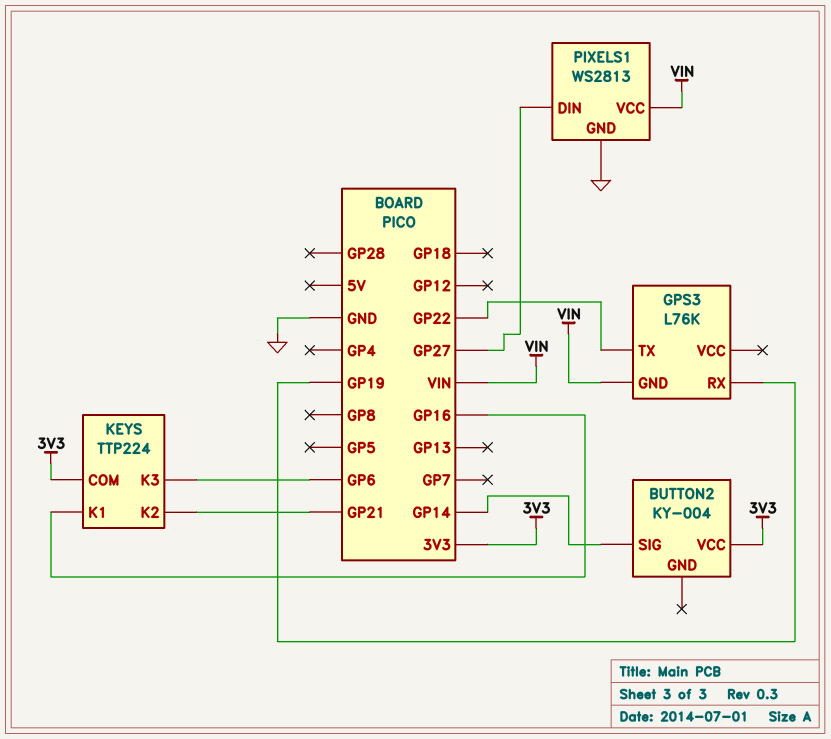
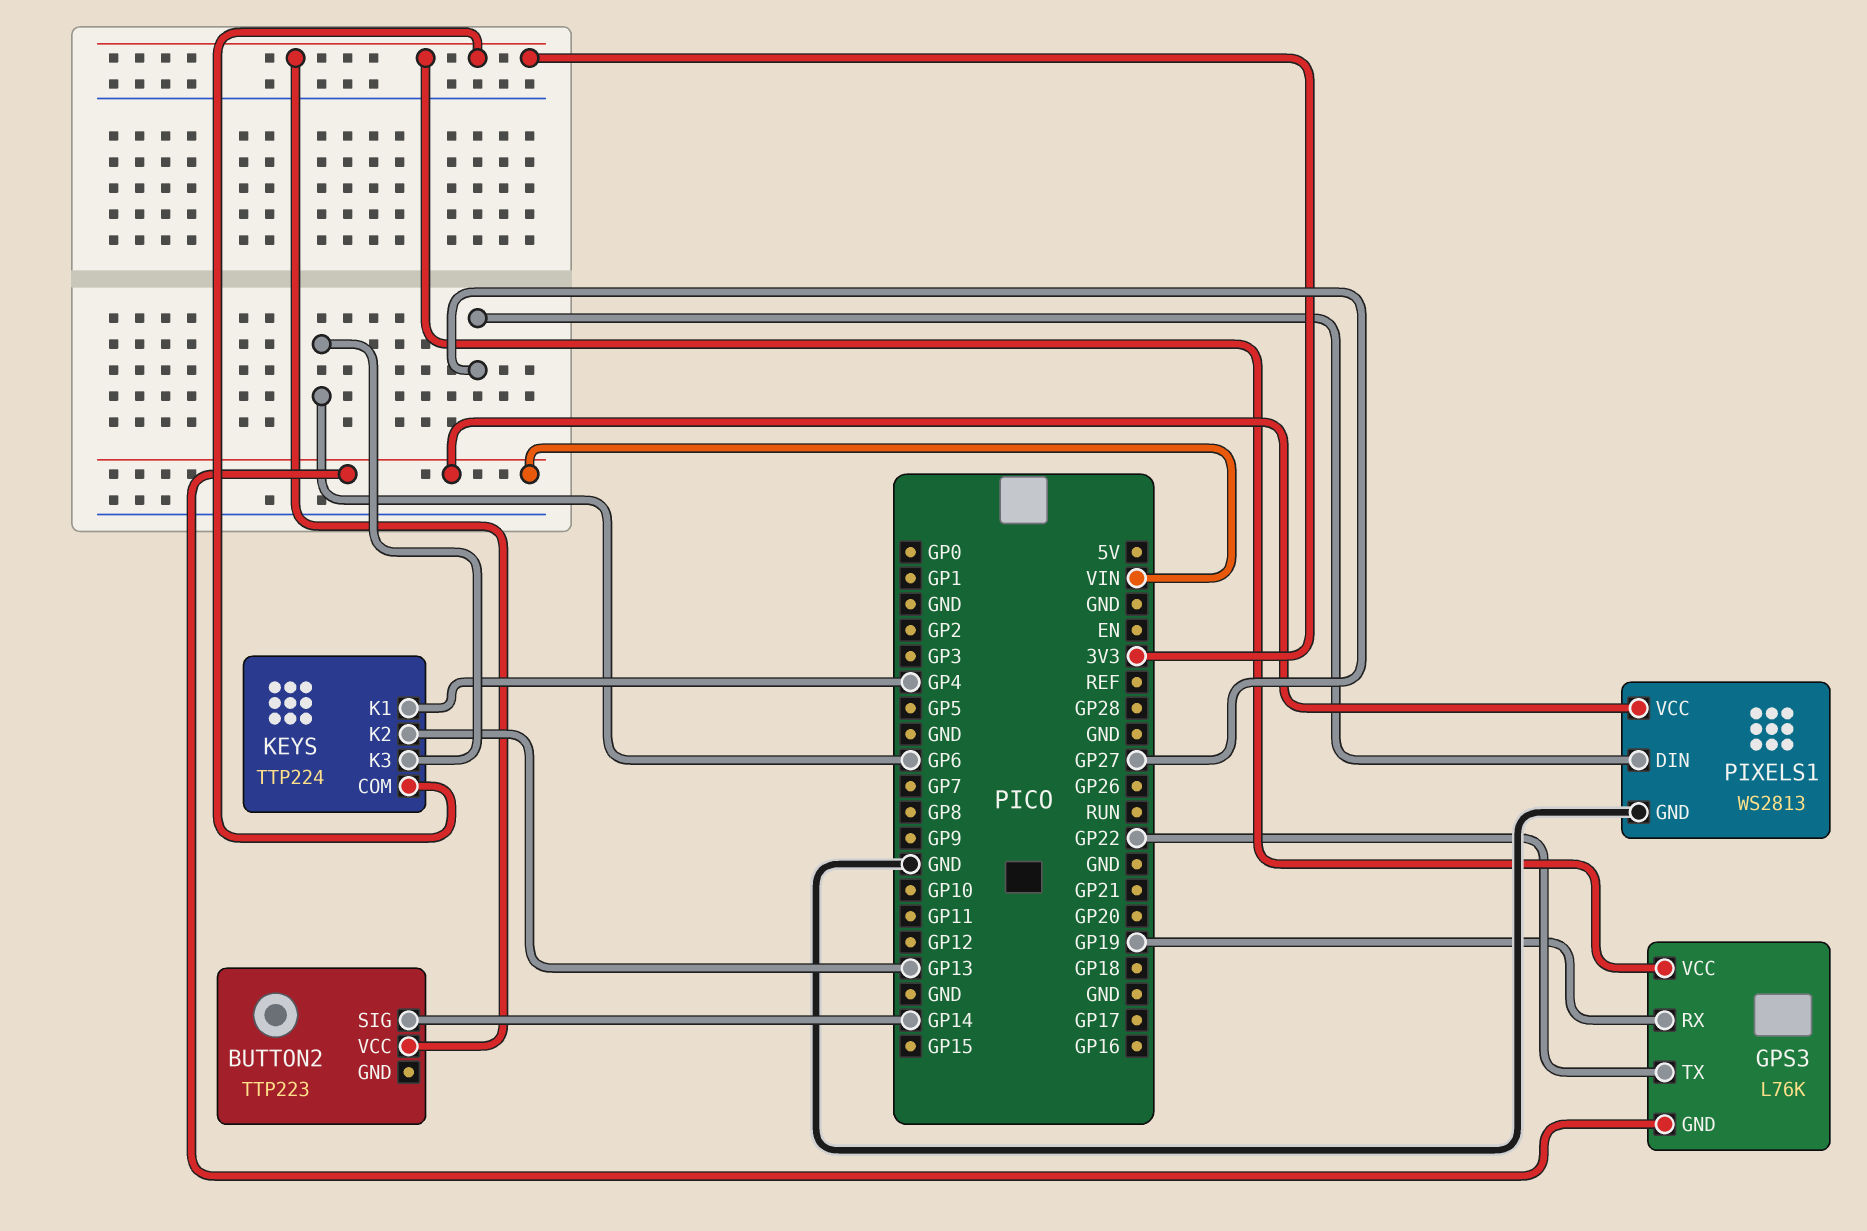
BUTTON2: KY-004 -> TTP223
GPS3 pin VCC: none -> 3V3
KEYS pin K1: GP16 -> GP4
KEYS pin K2: GP21 -> GP13

